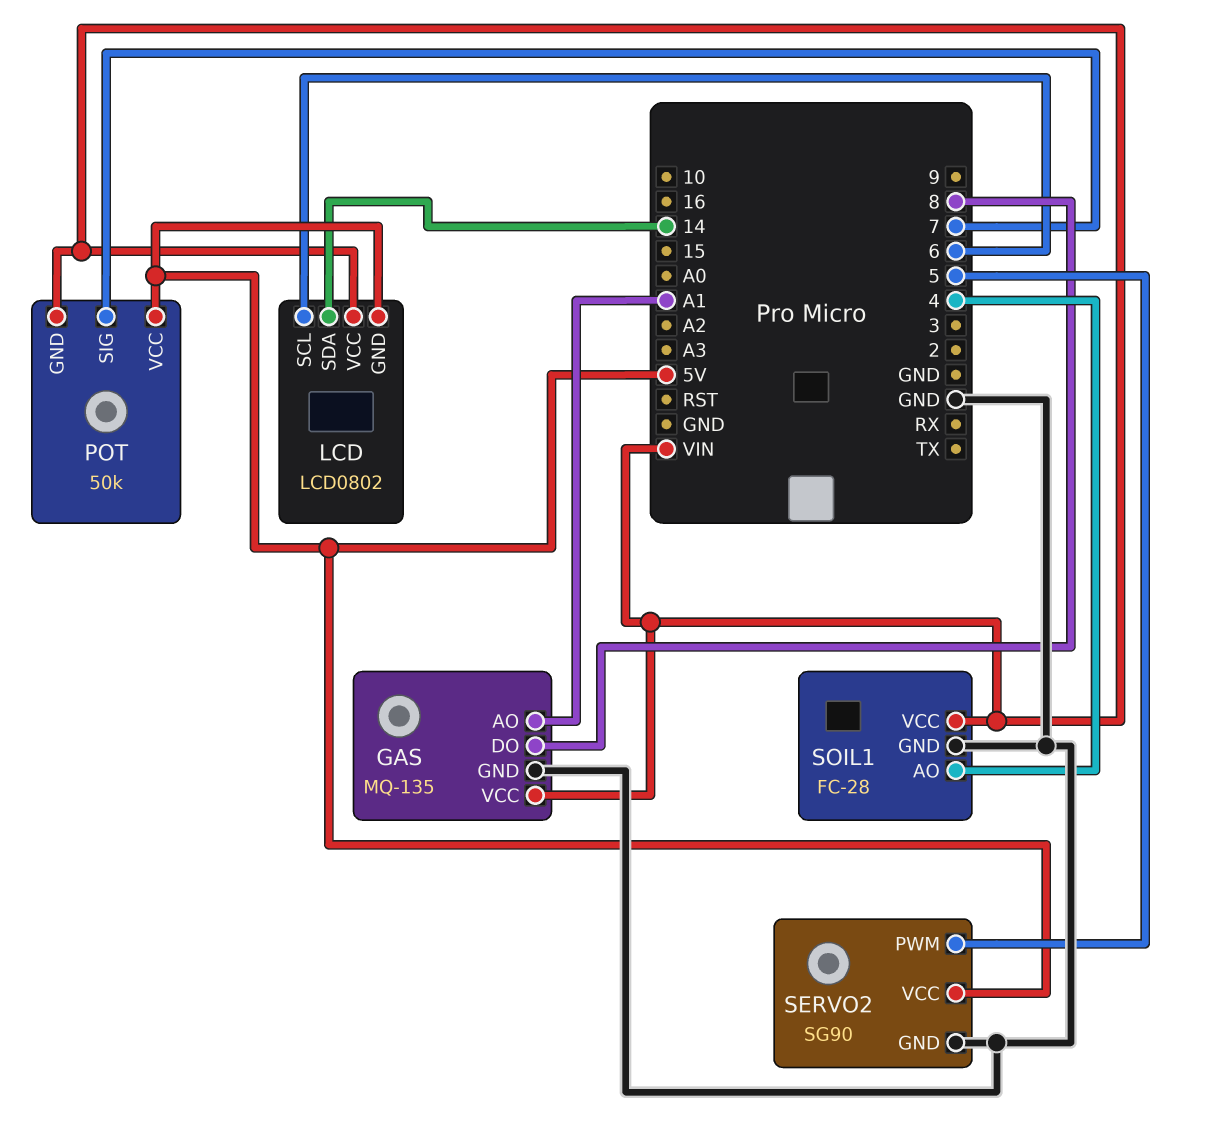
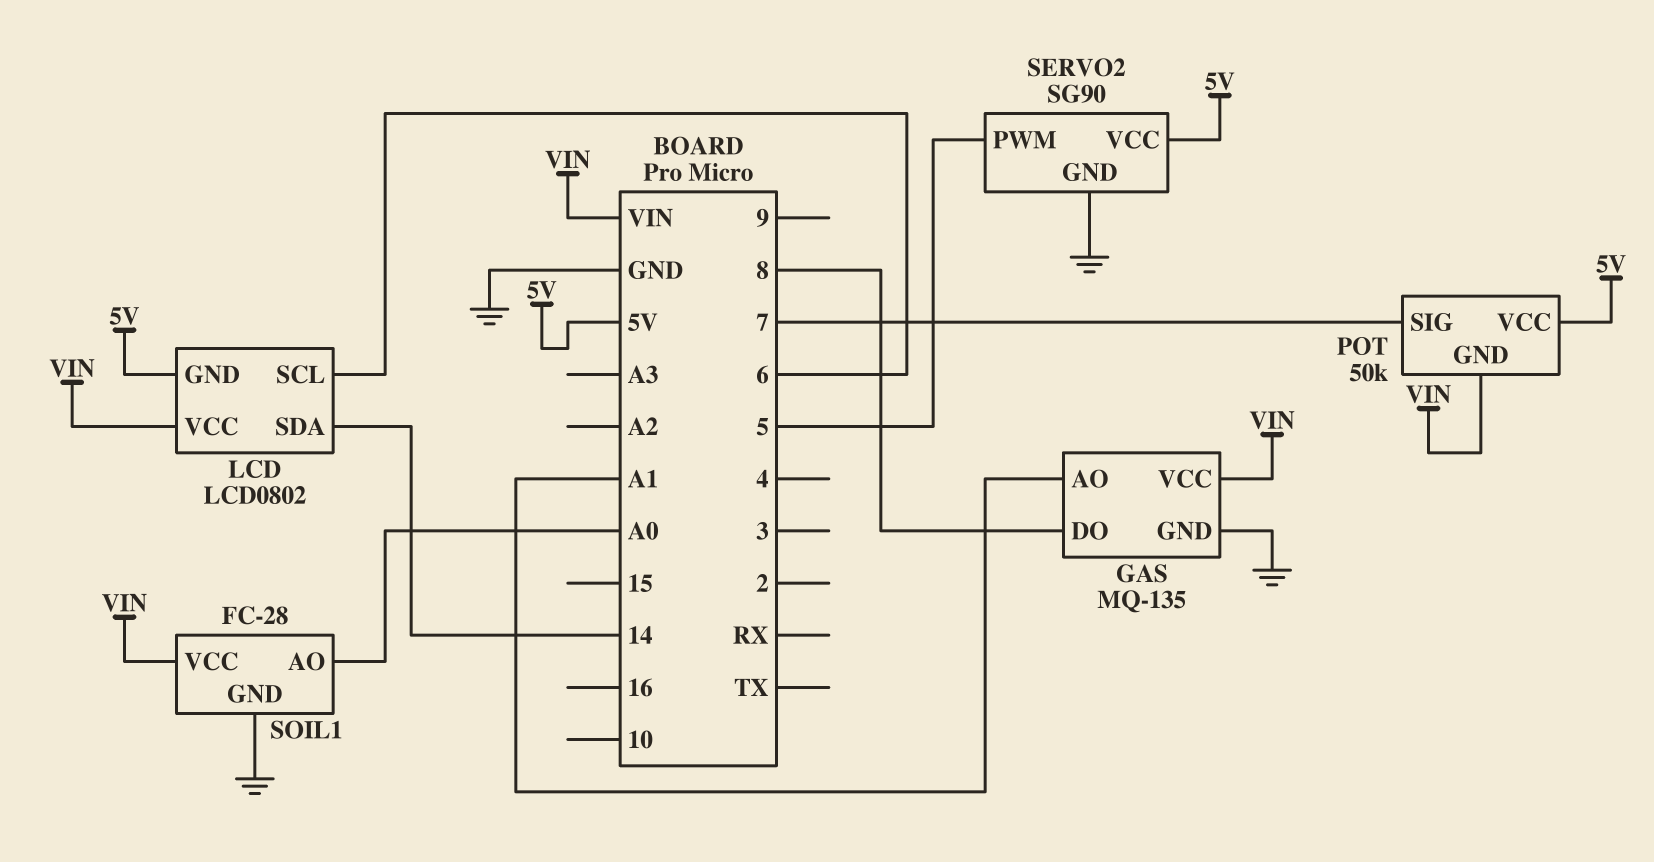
SOIL1 pin AO: 4 -> A0

